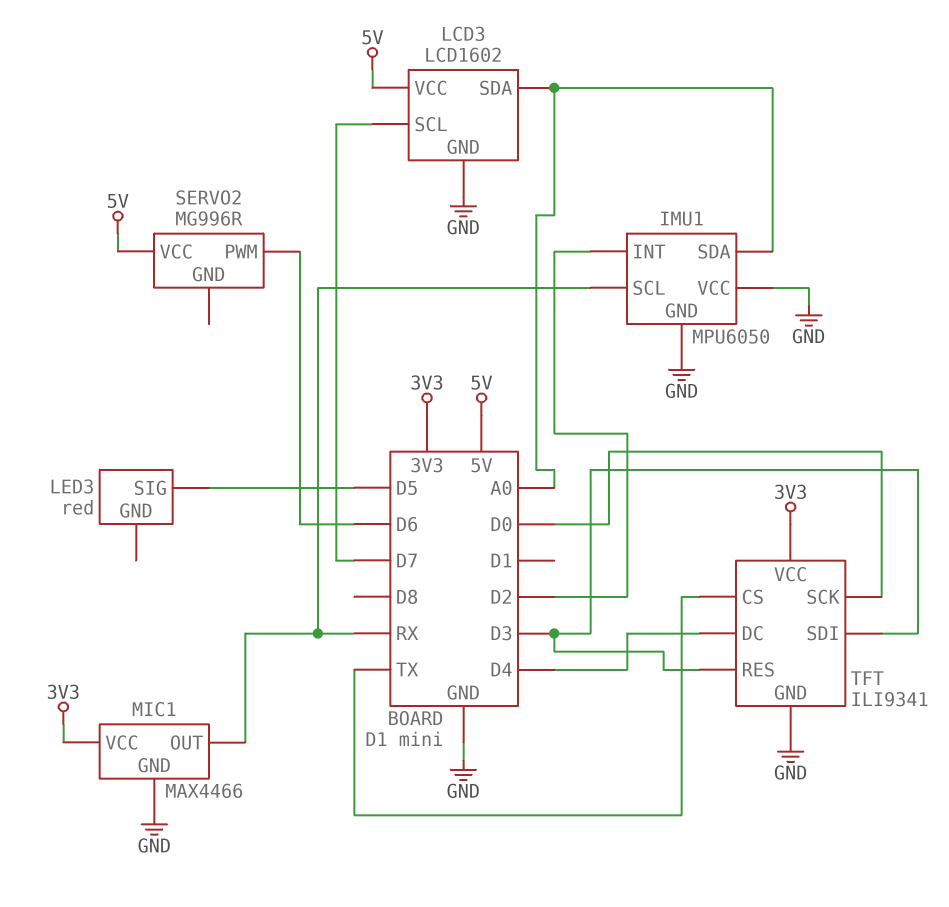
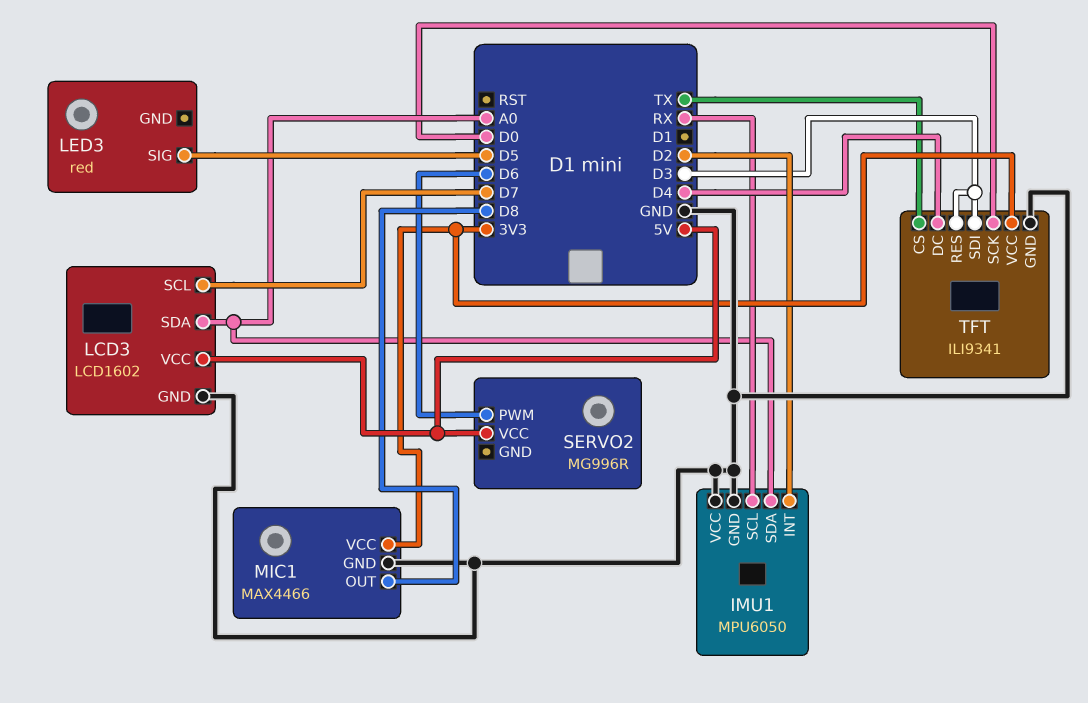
MIC1 pin OUT: RX -> D8

